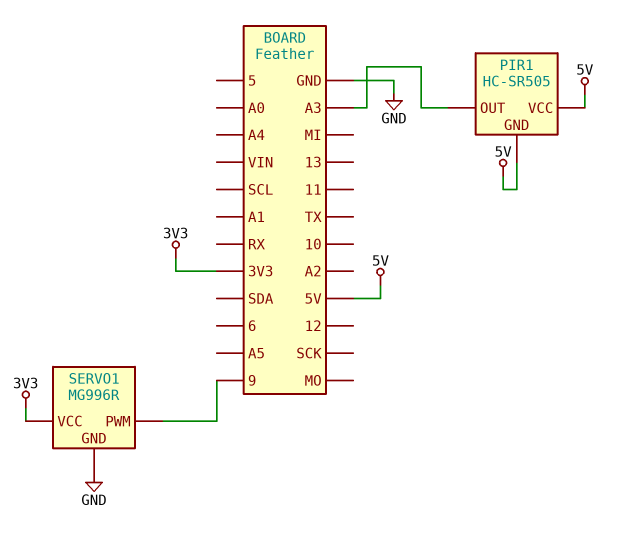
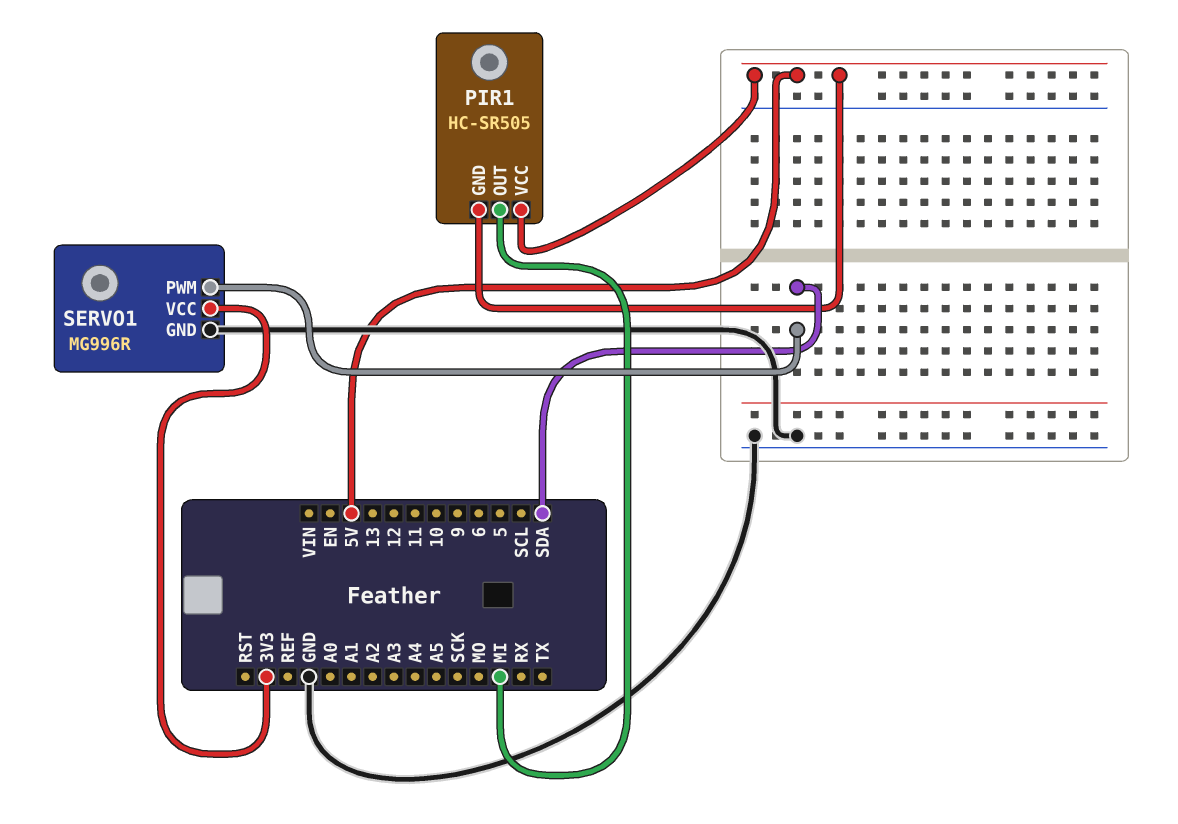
PIR1 pin OUT: A3 -> MI
SERVO1 pin PWM: 9 -> SDA

